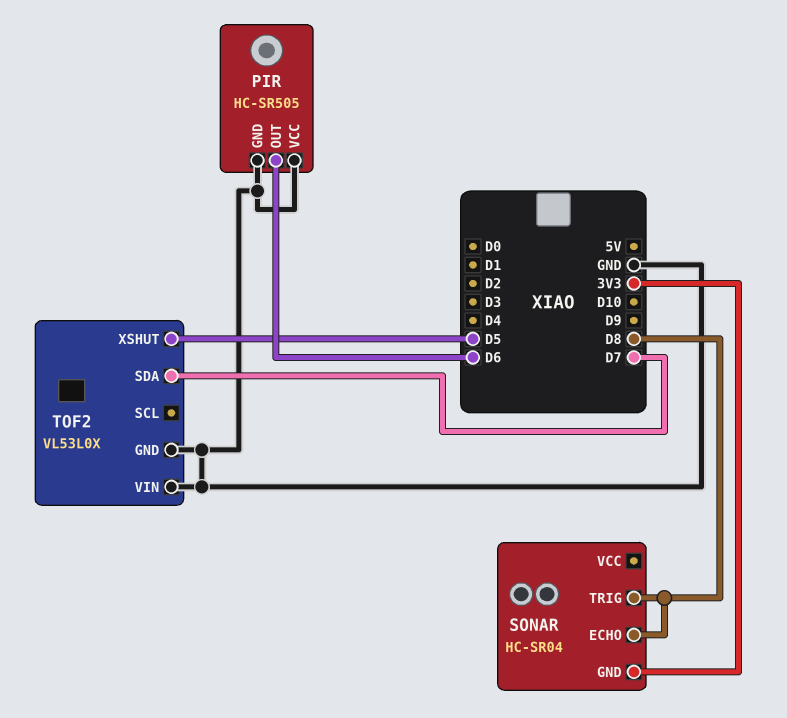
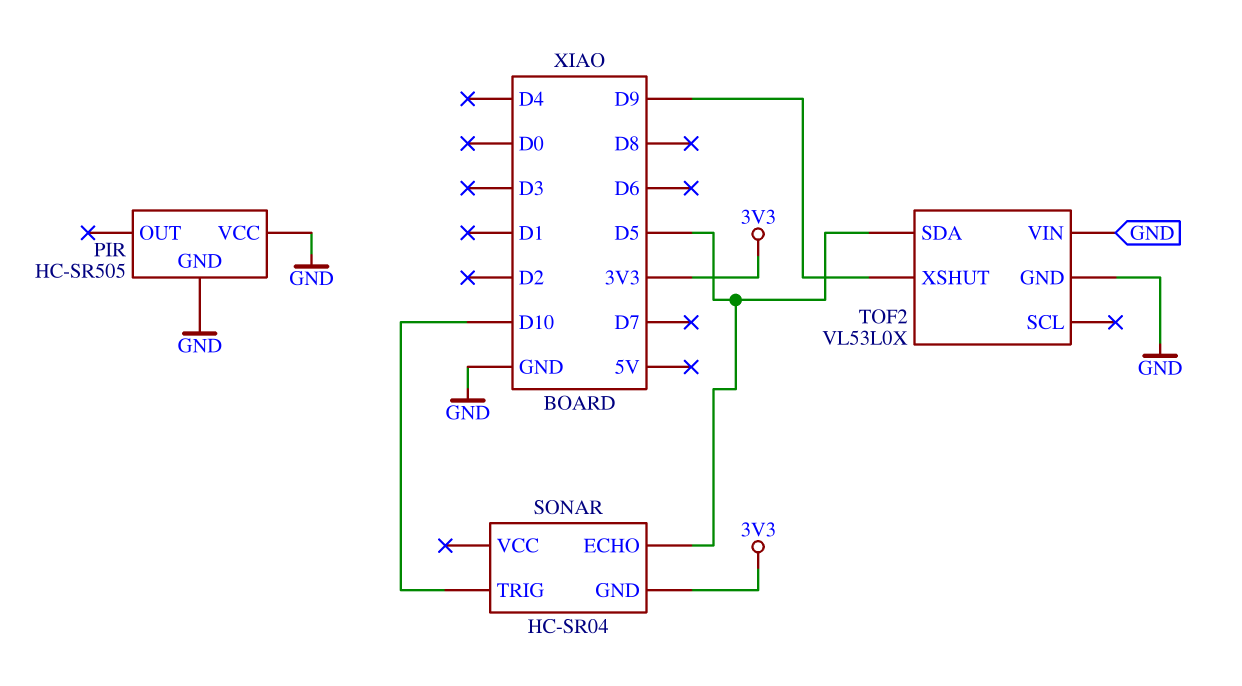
PIR pin OUT: D6 -> none
SONAR pin ECHO: D8 -> D5
SONAR pin TRIG: D8 -> D10
TOF2 pin SDA: D7 -> D5
TOF2 pin XSHUT: D5 -> D9

